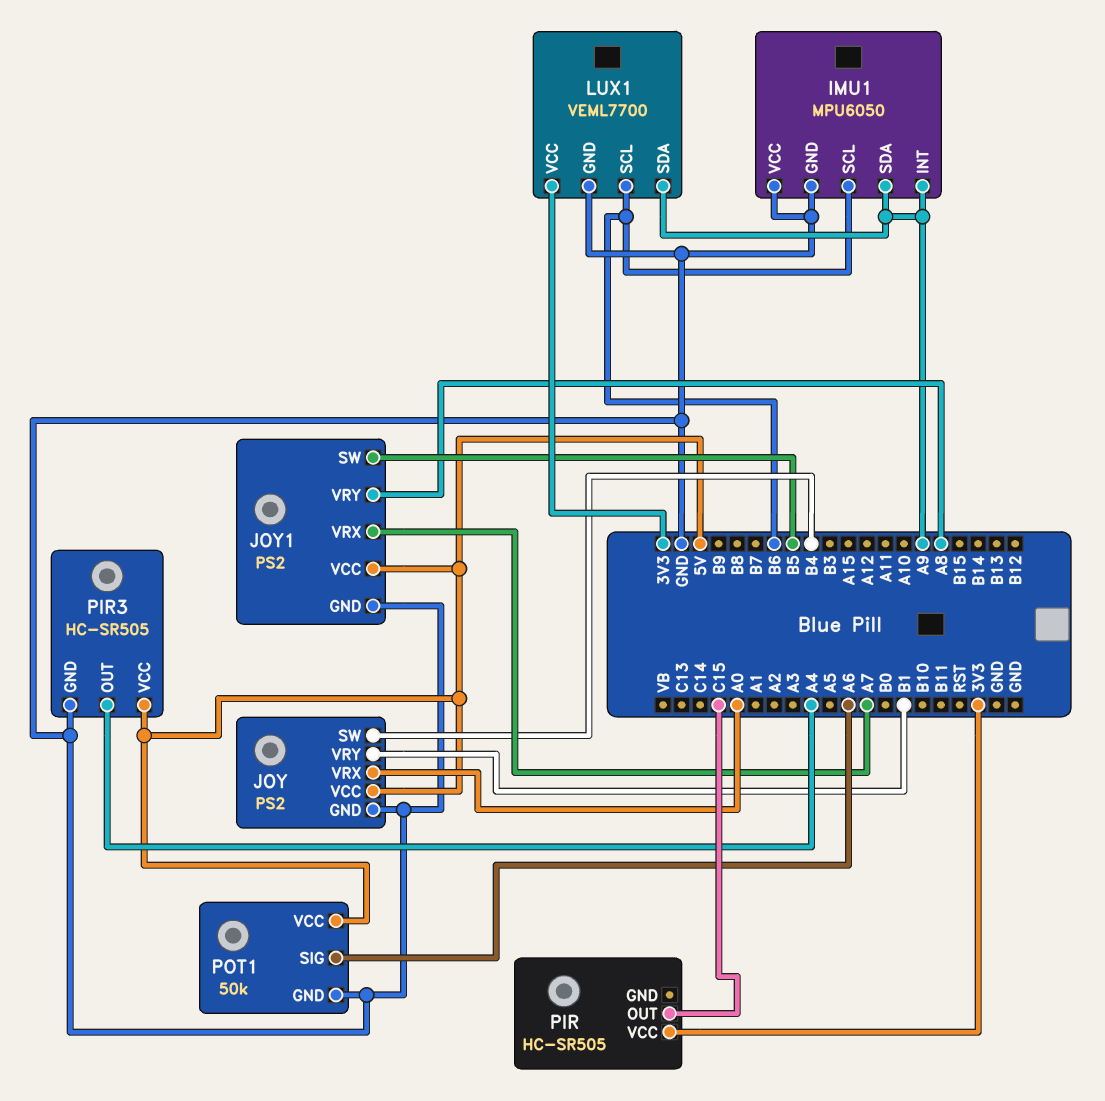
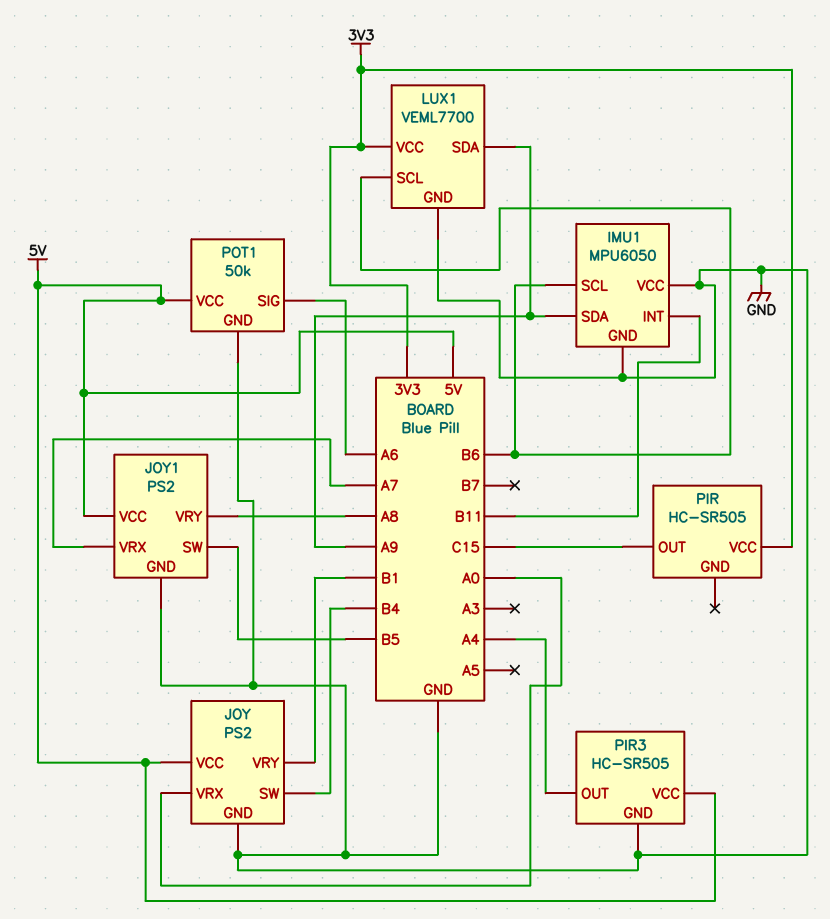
IMU1 pin INT: A9 -> B11

